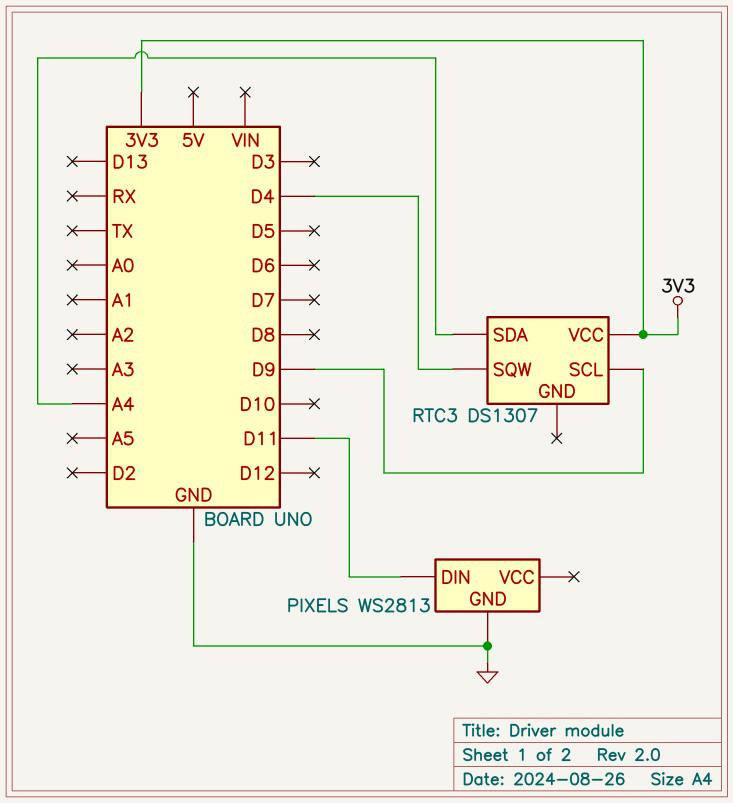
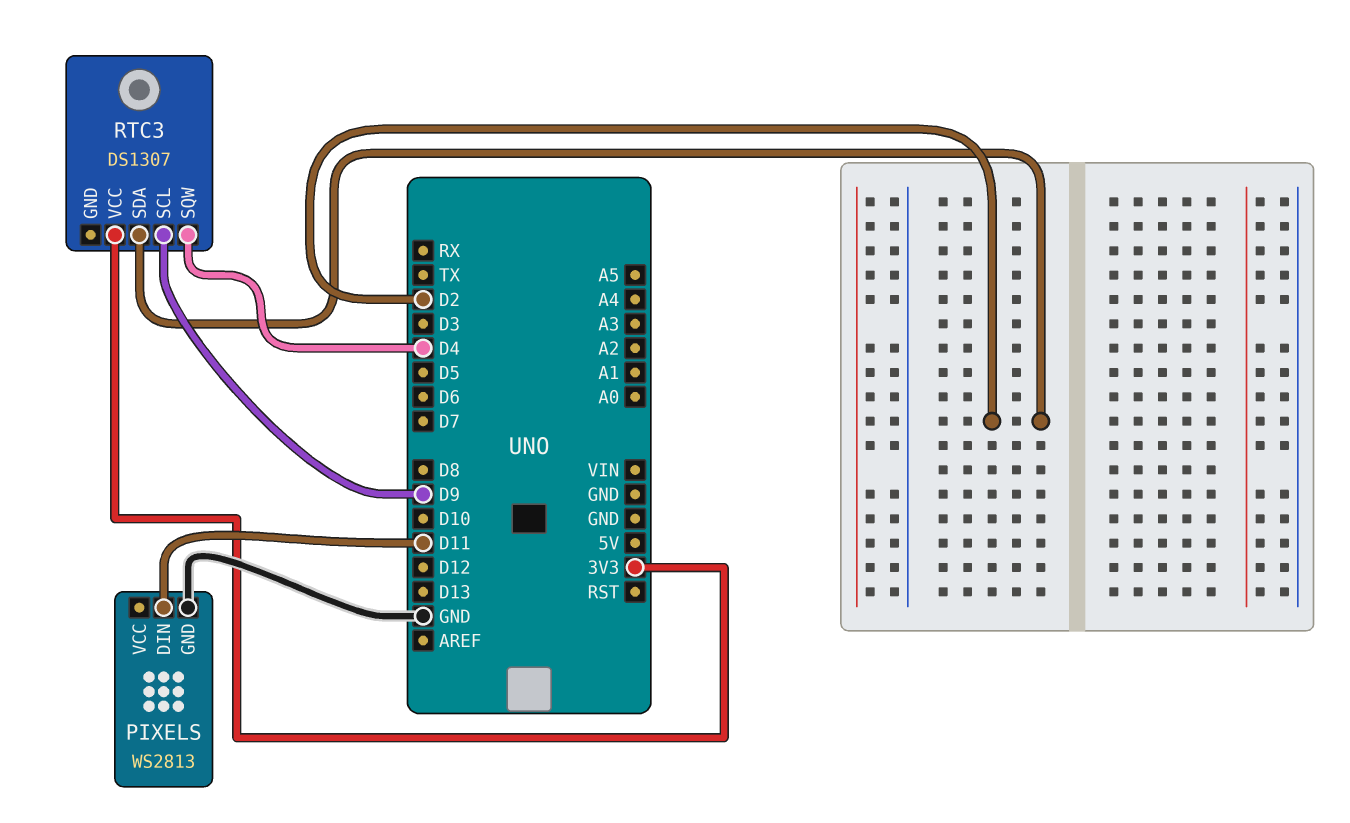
RTC3 pin SDA: A4 -> D2

